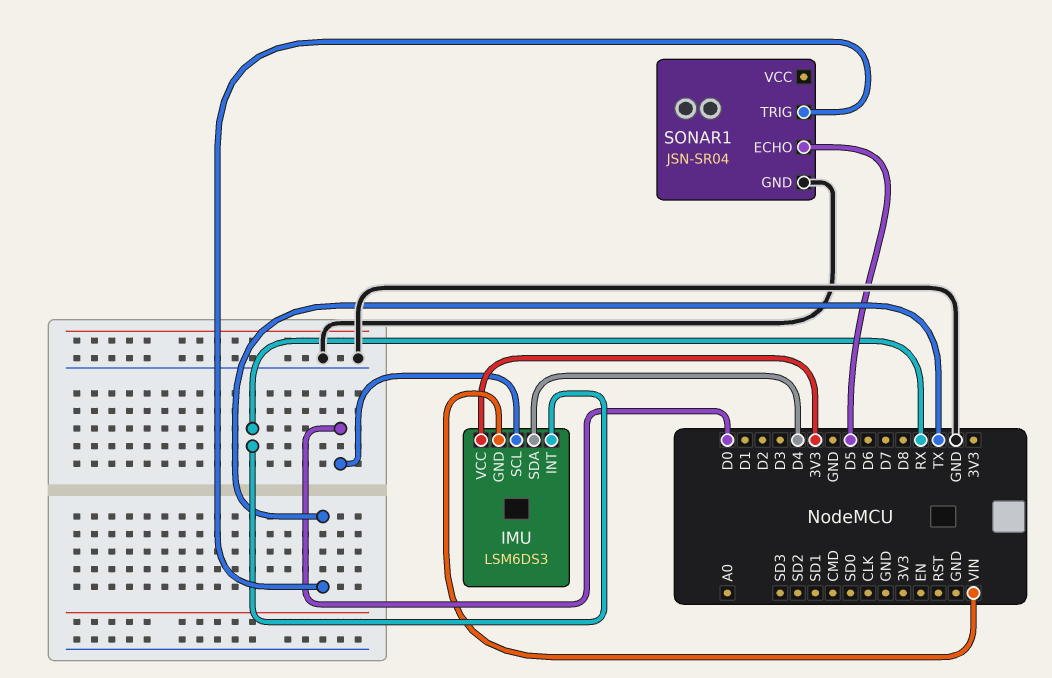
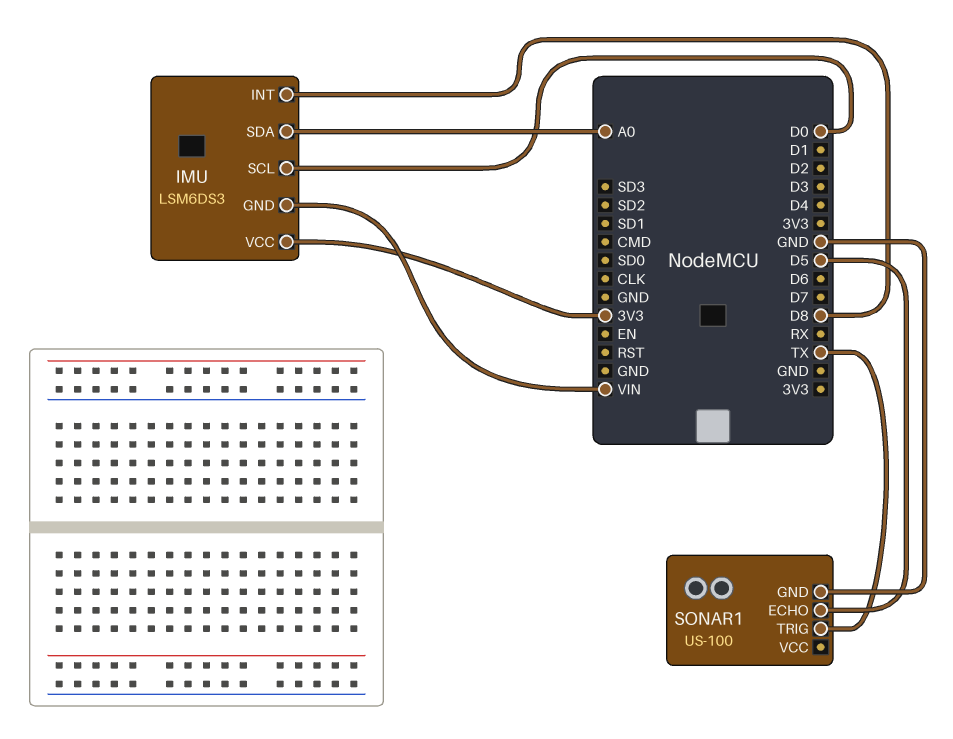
IMU pin INT: RX -> D8
IMU pin SDA: D4 -> A0
SONAR1: JSN-SR04 -> US-100

